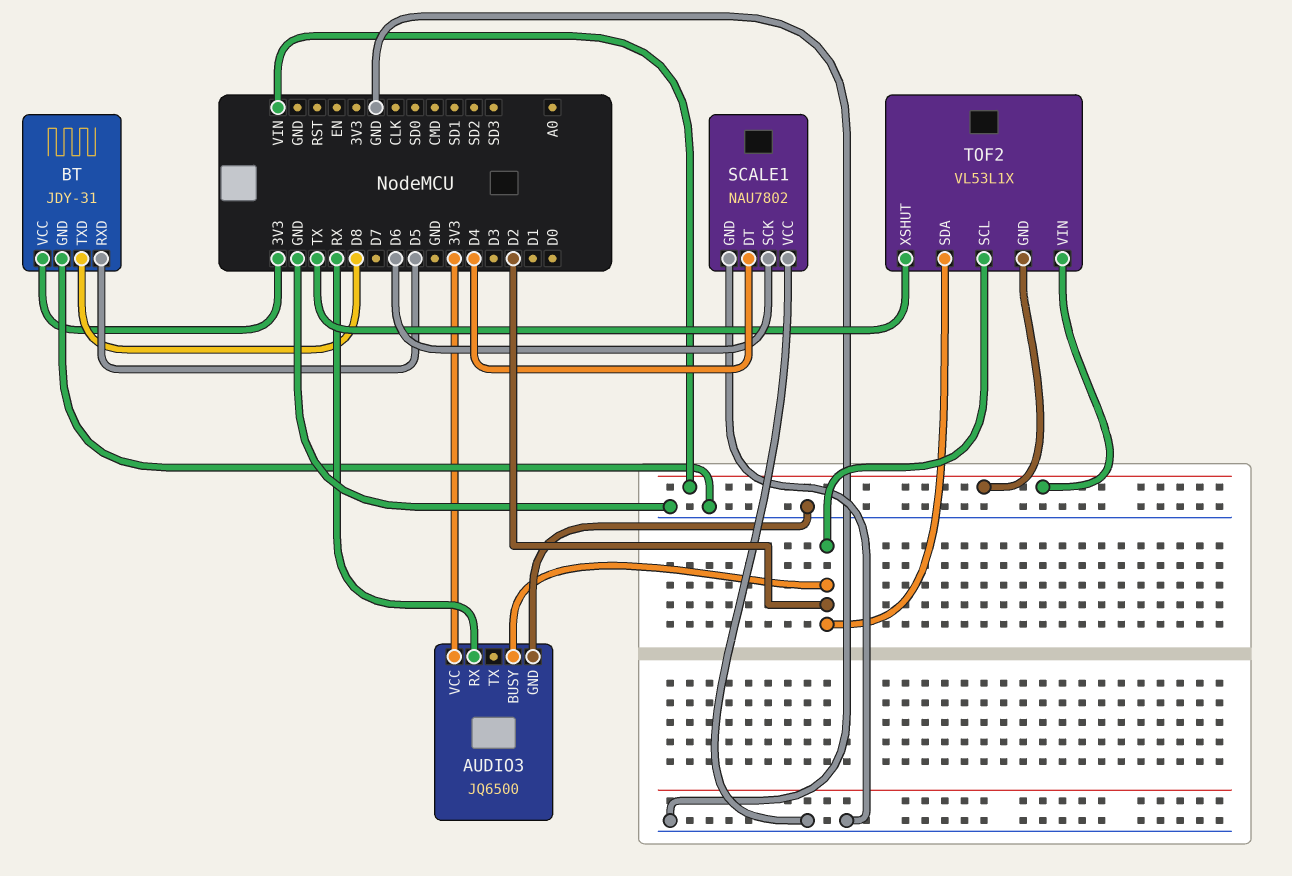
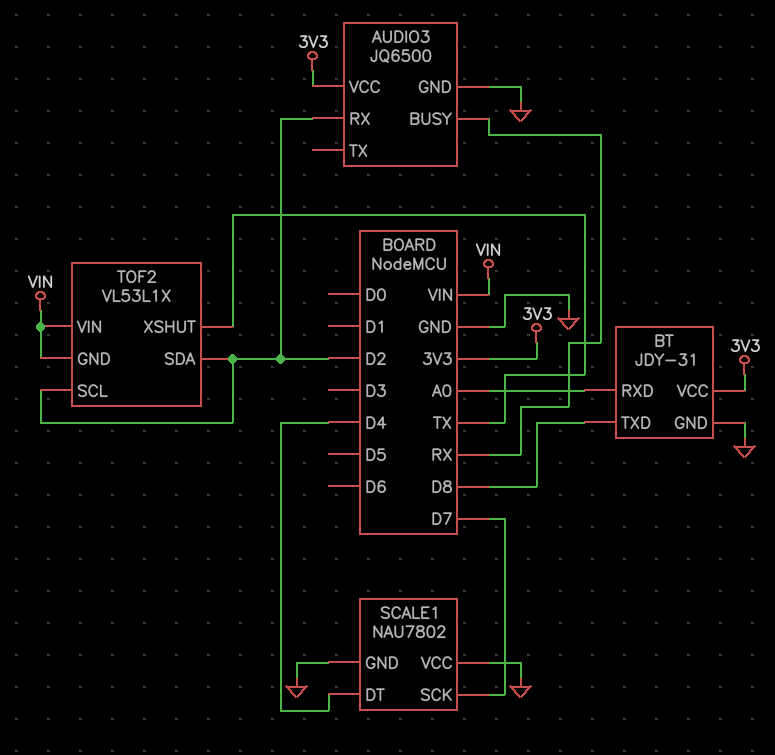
AUDIO3 pin BUSY: D2 -> RX
AUDIO3 pin RX: RX -> D2
BT pin RXD: D5 -> A0
SCALE1 pin SCK: D6 -> D7

